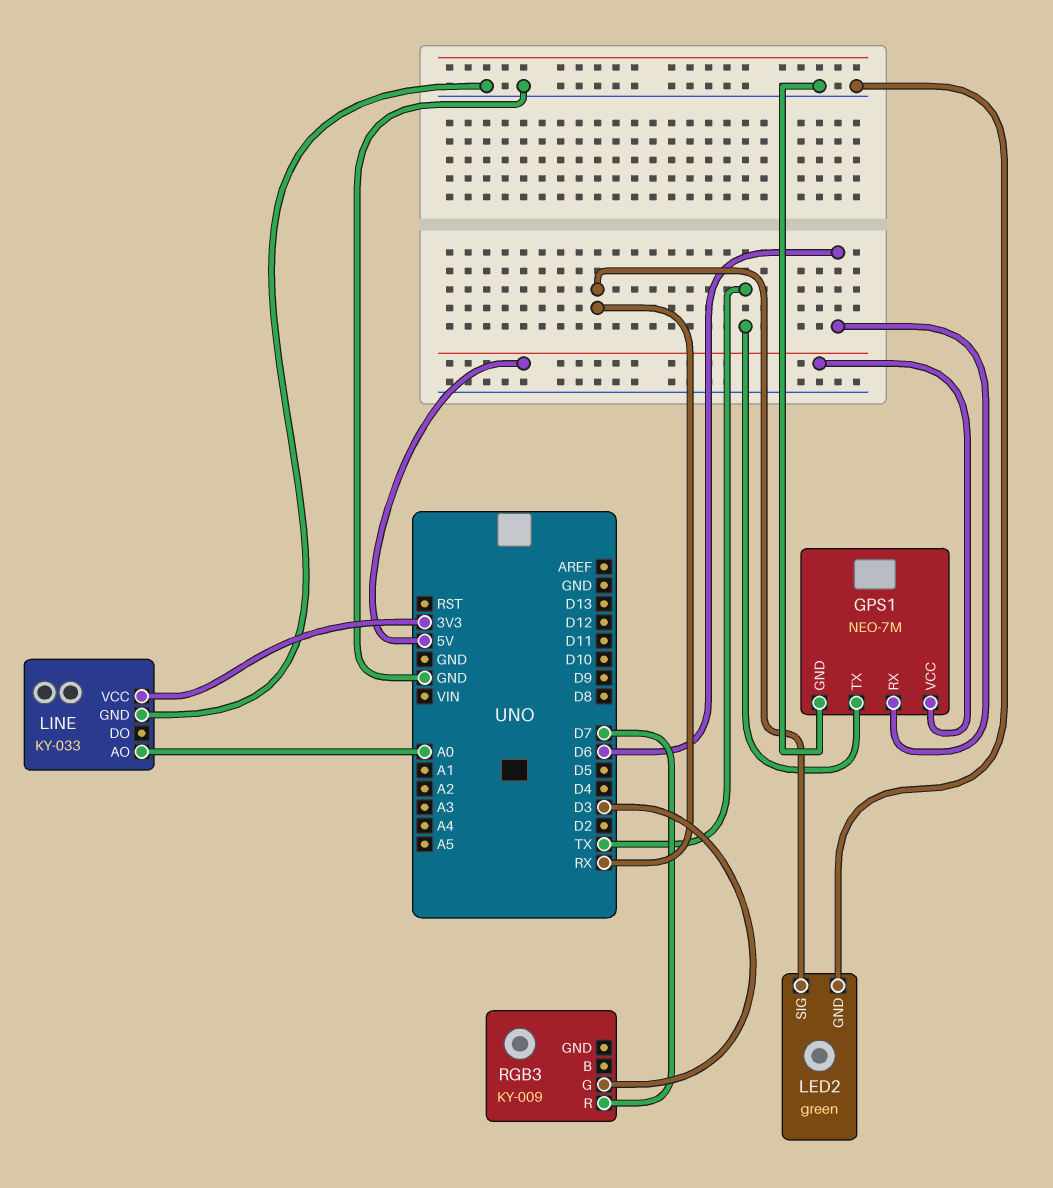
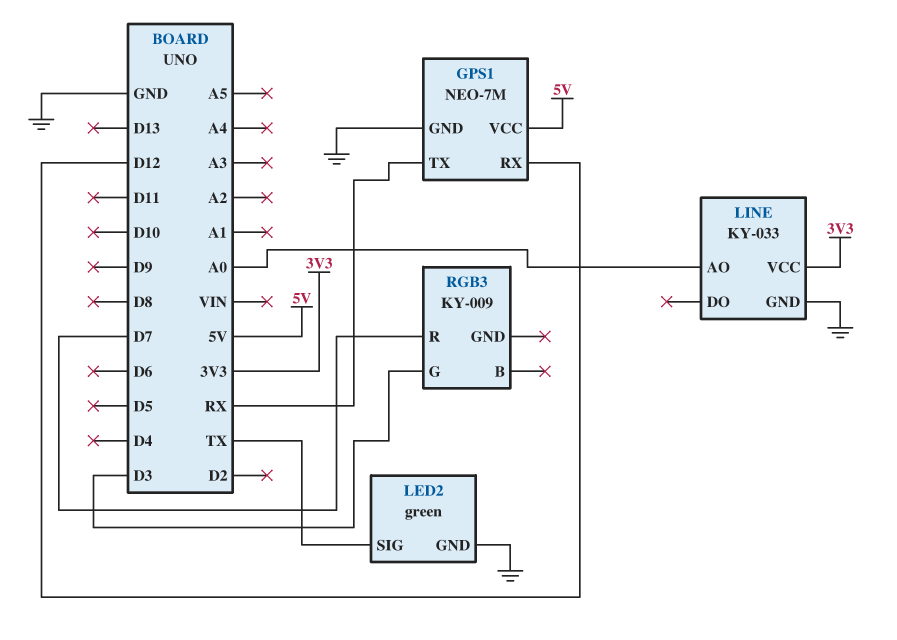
GPS1 pin RX: D6 -> D12
GPS1 pin TX: TX -> RX
LED2 pin SIG: RX -> TX

